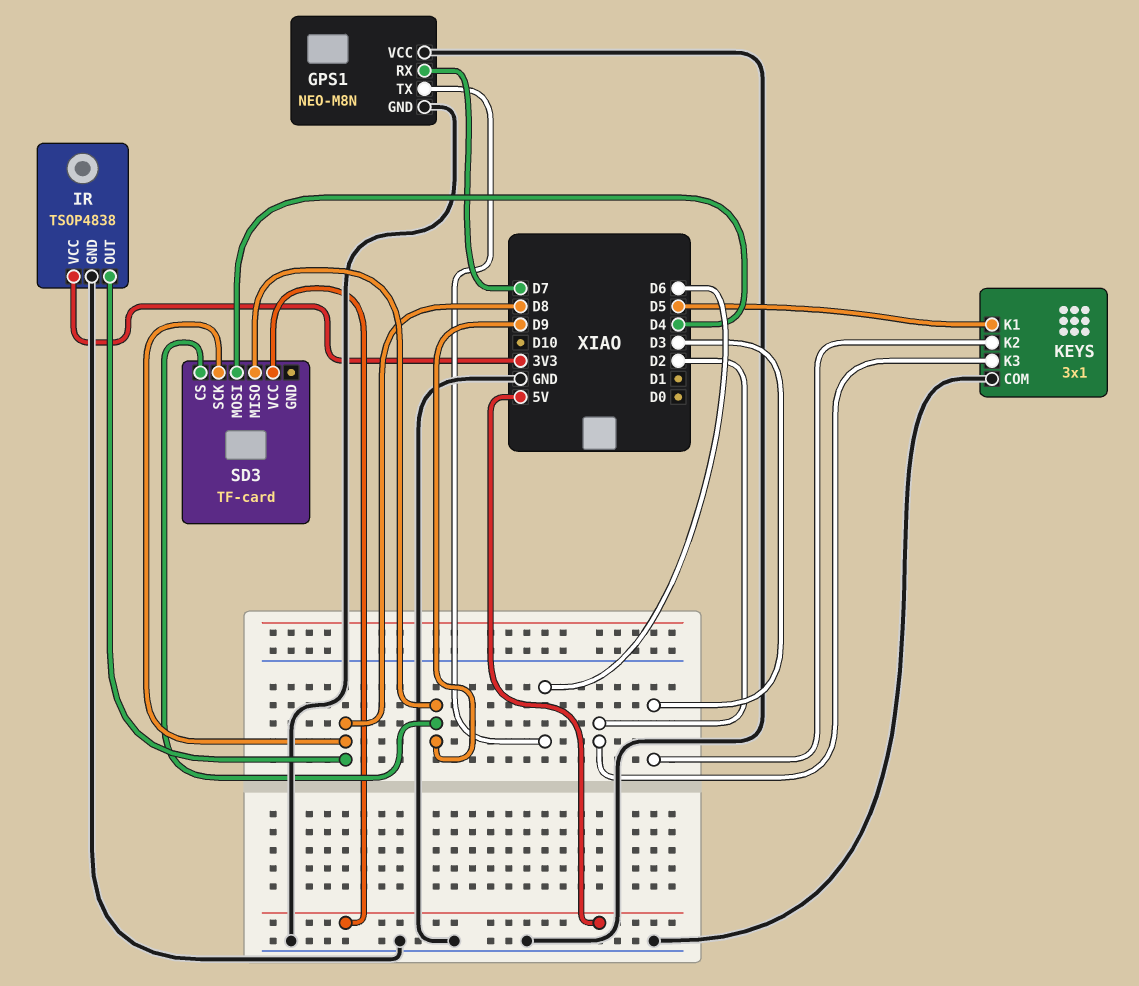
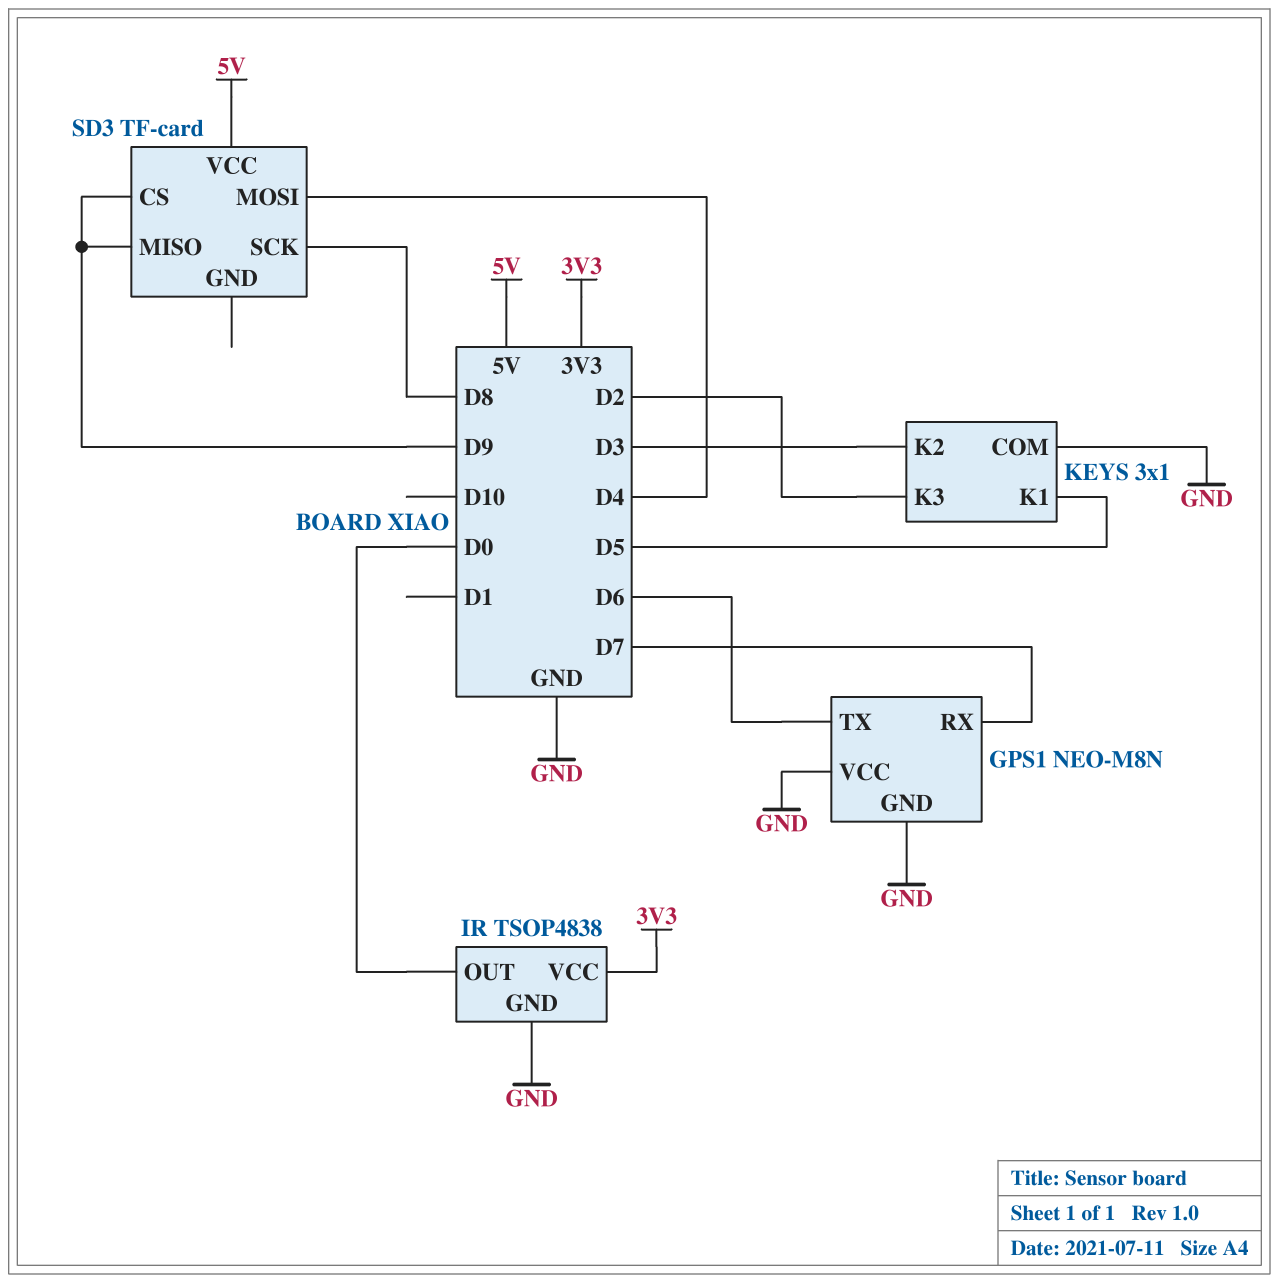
IR pin OUT: D8 -> D0

